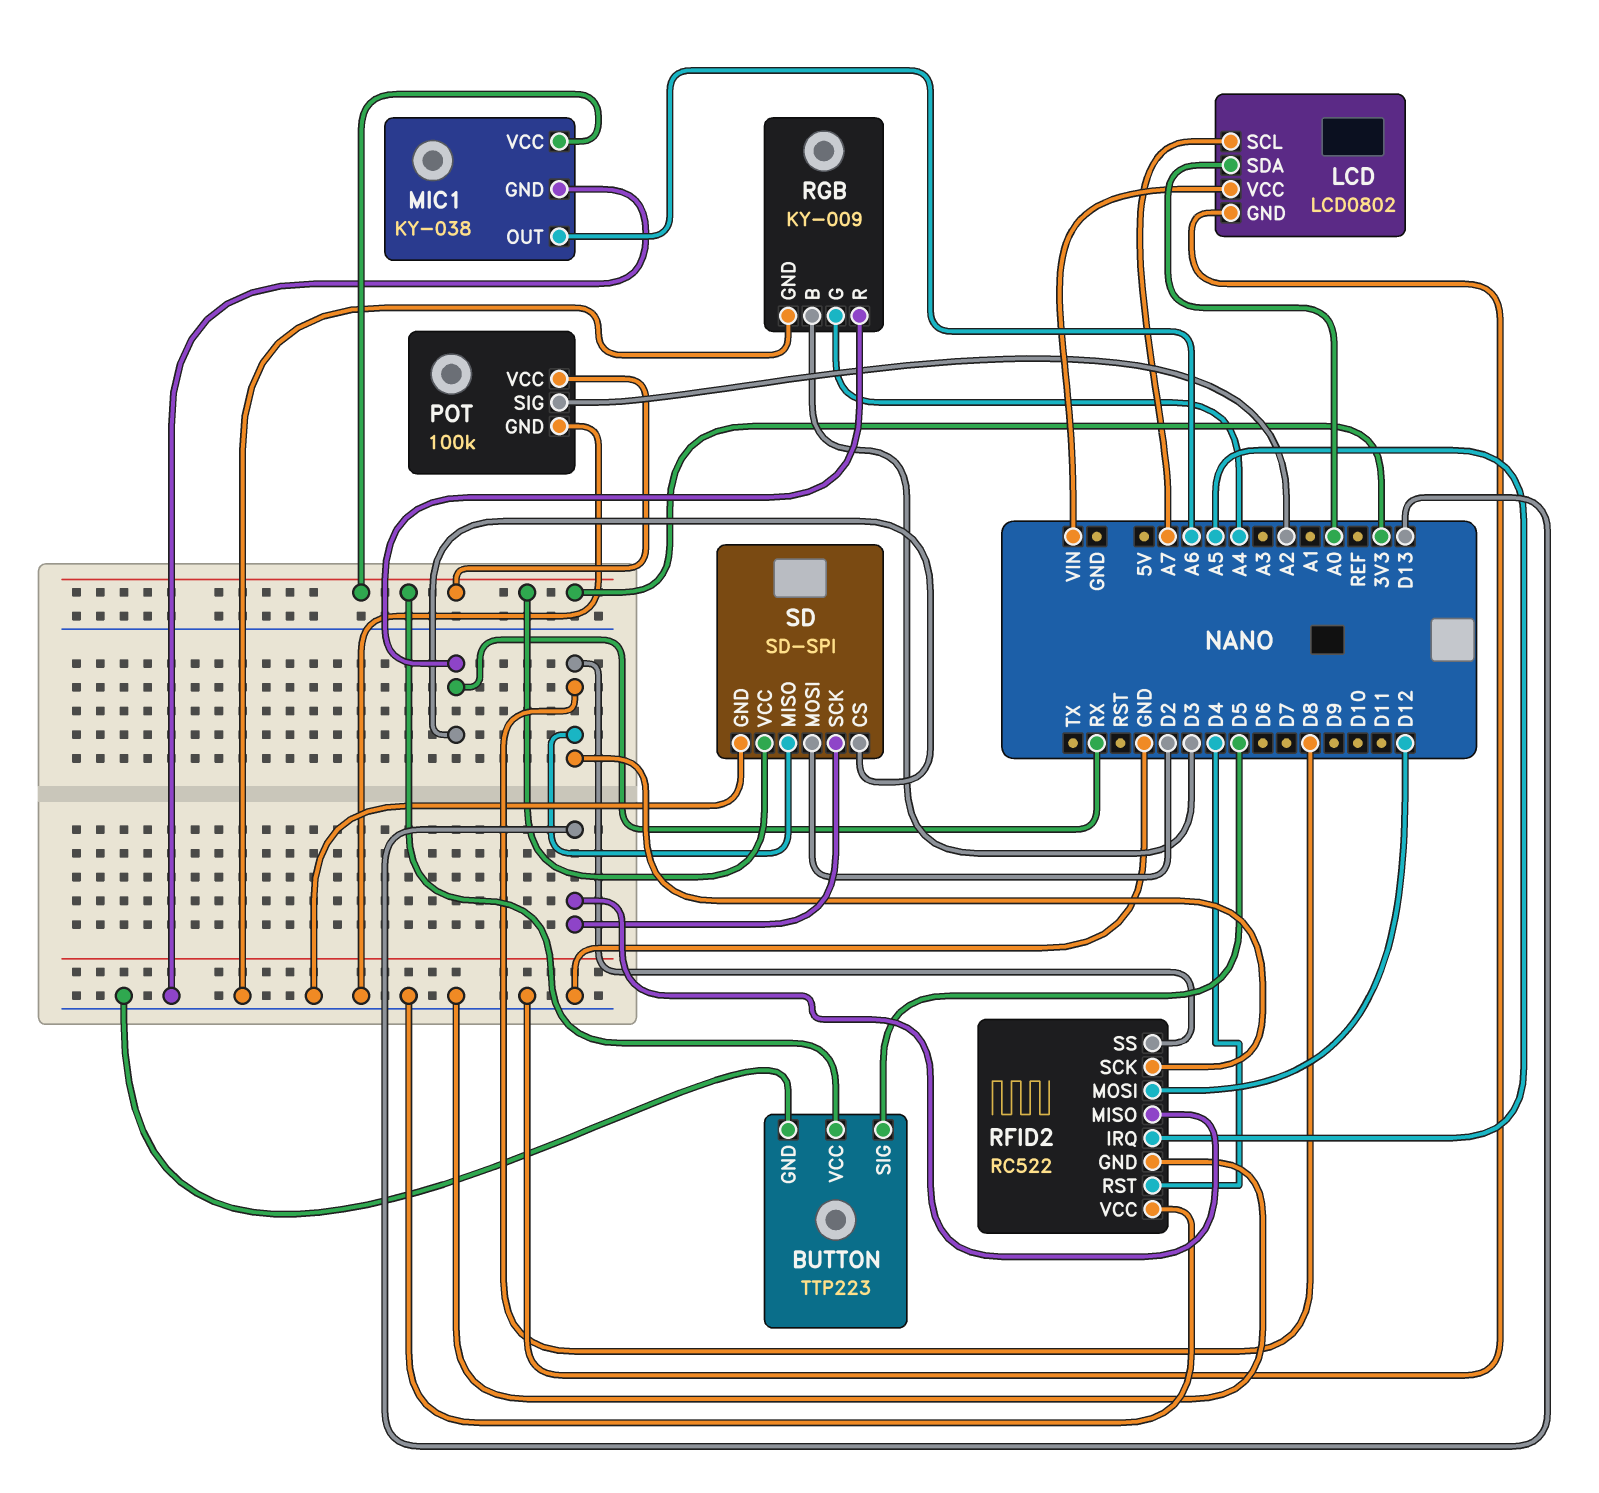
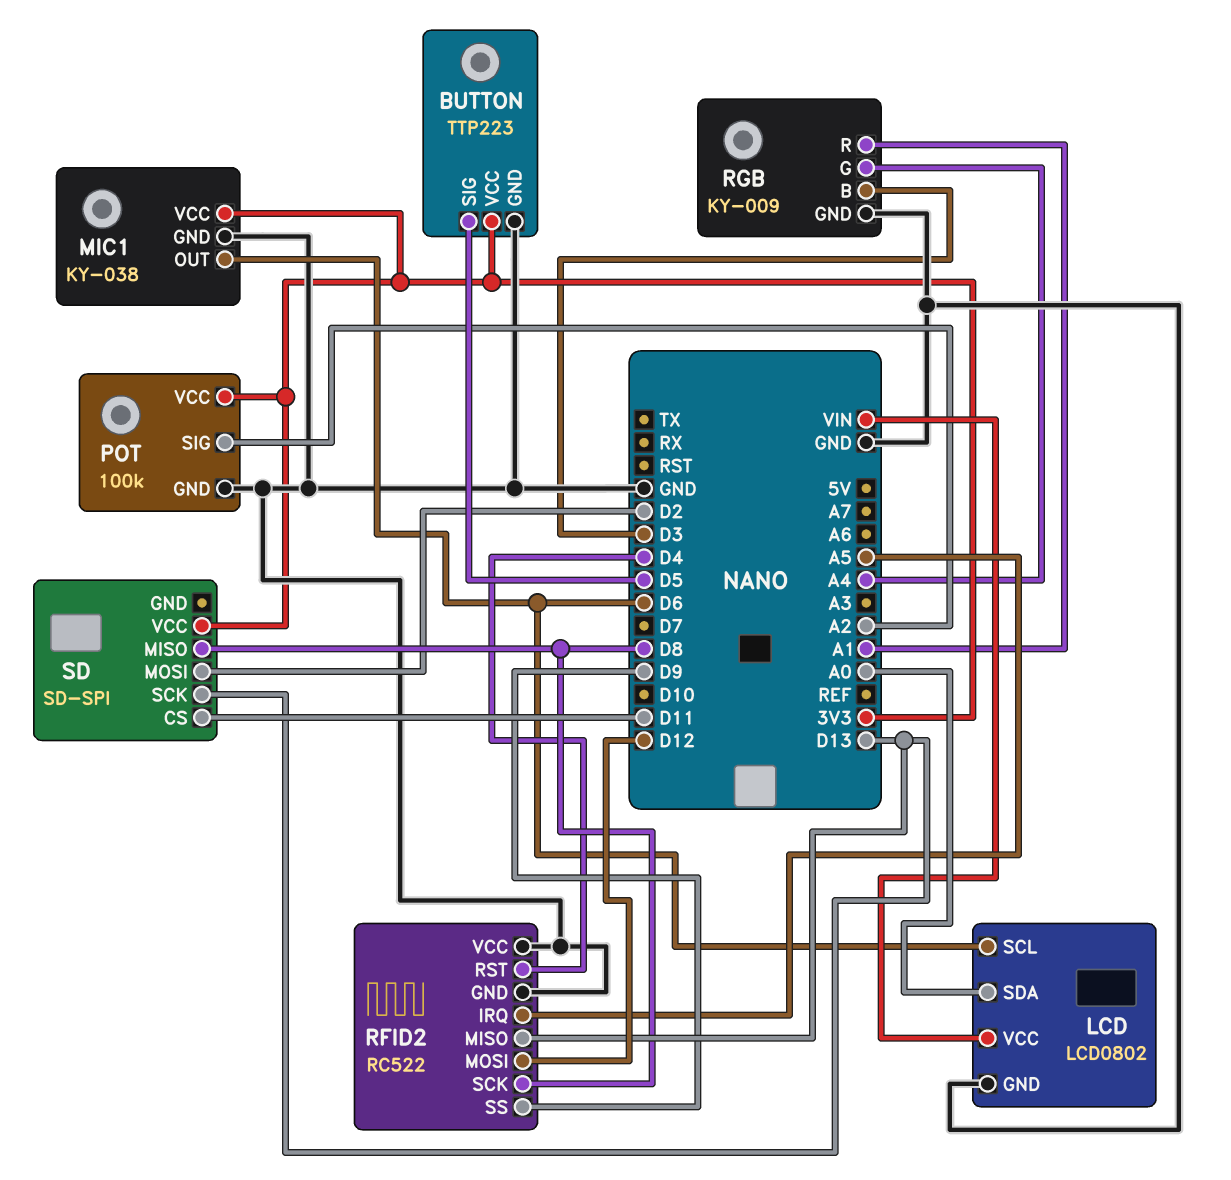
LCD pin SCL: A7 -> D6
MIC1 pin OUT: A6 -> D6
RFID2 pin SS: D8 -> D9
RGB pin R: RX -> A1
SD pin CS: RX -> D11
SD pin GND: GND -> none

